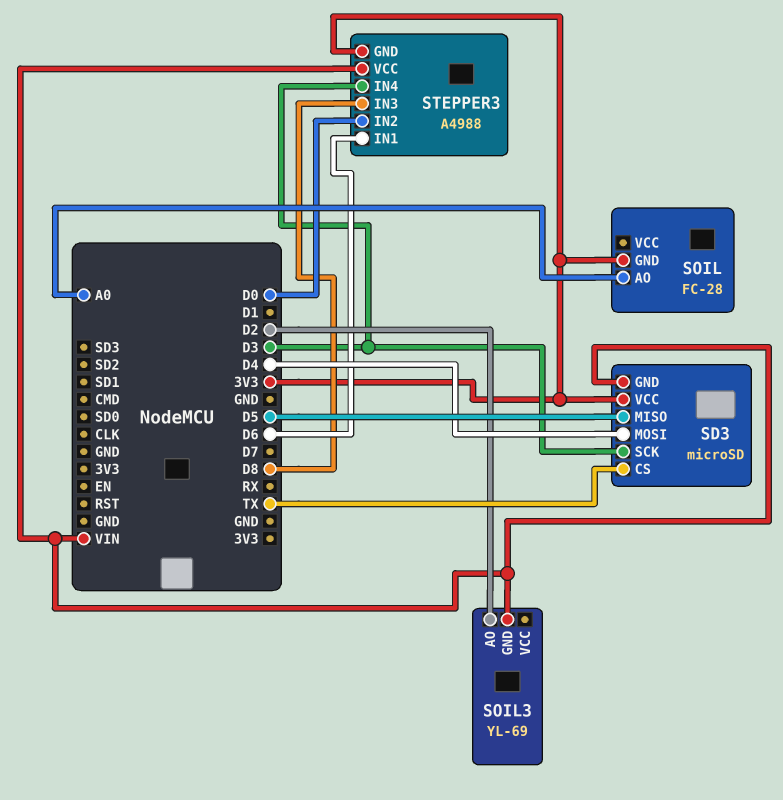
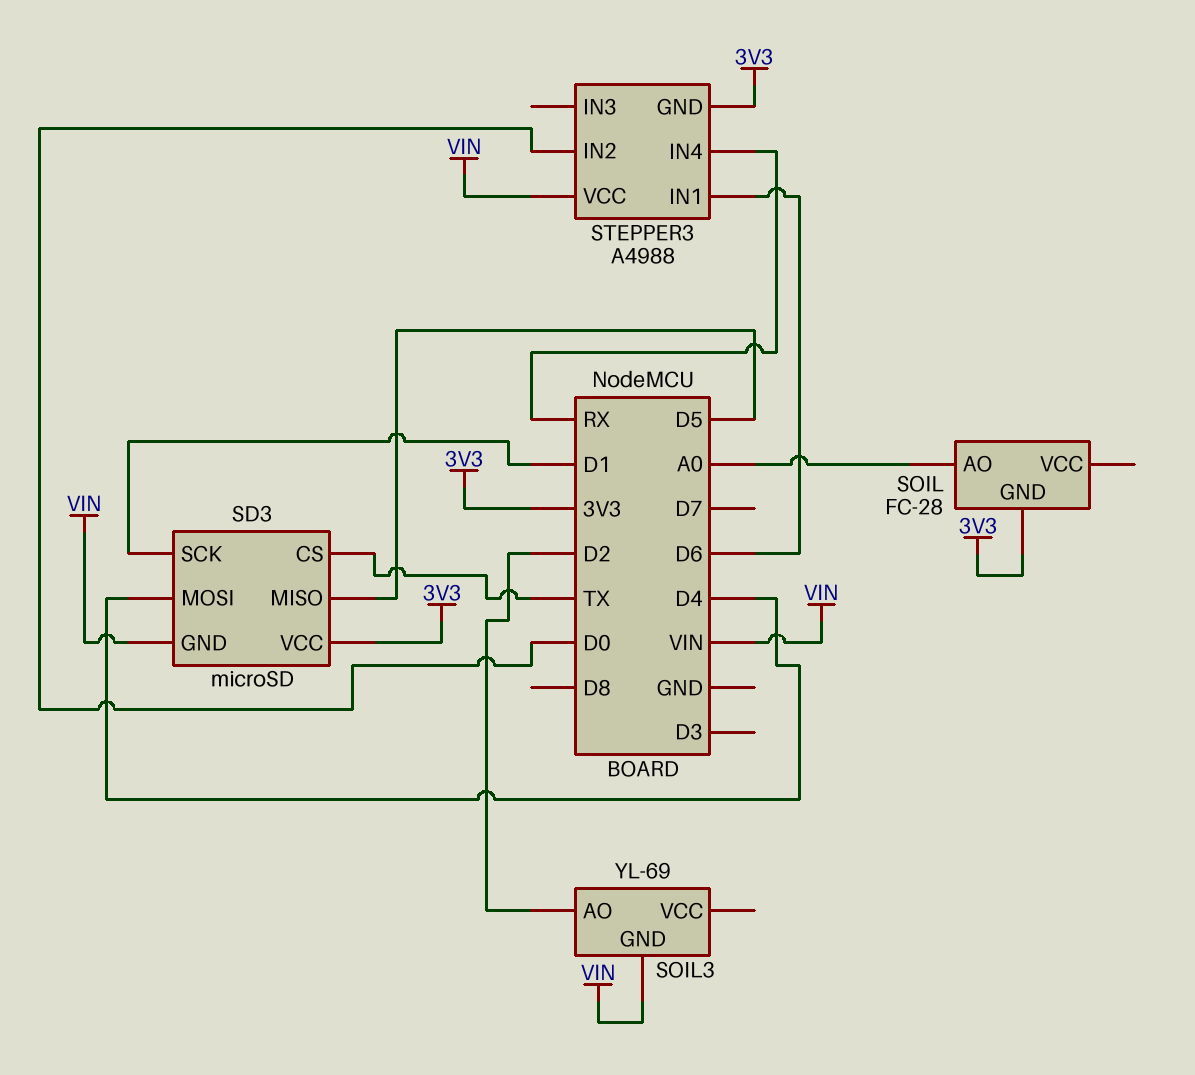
SD3 pin SCK: D3 -> D1
STEPPER3 pin IN3: D8 -> none
STEPPER3 pin IN4: D3 -> RX

